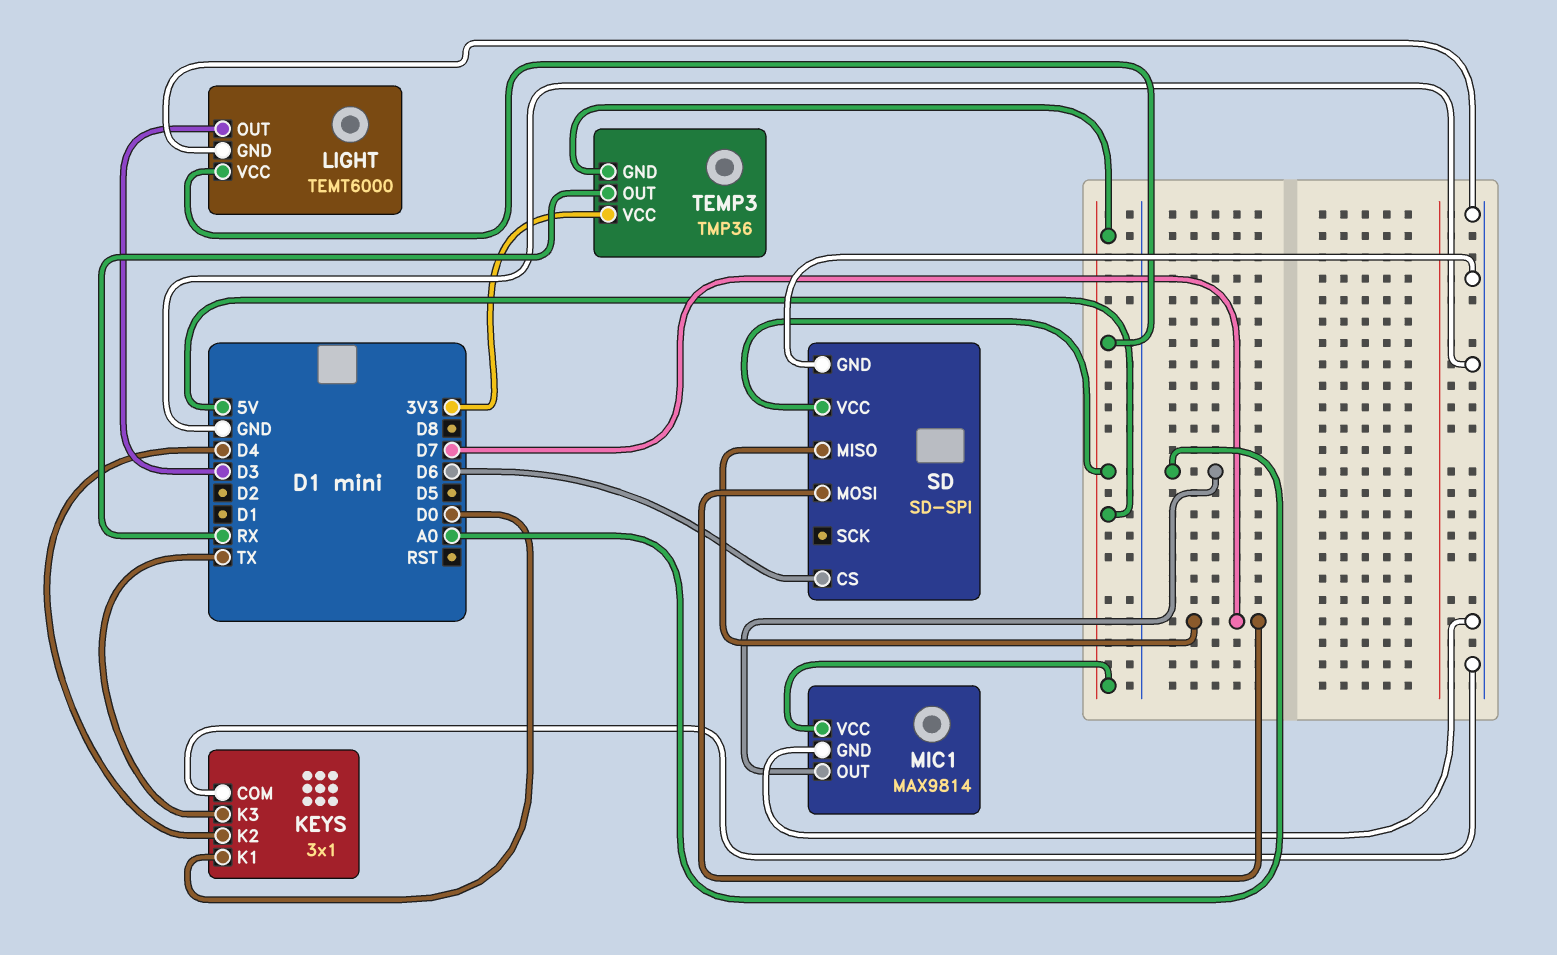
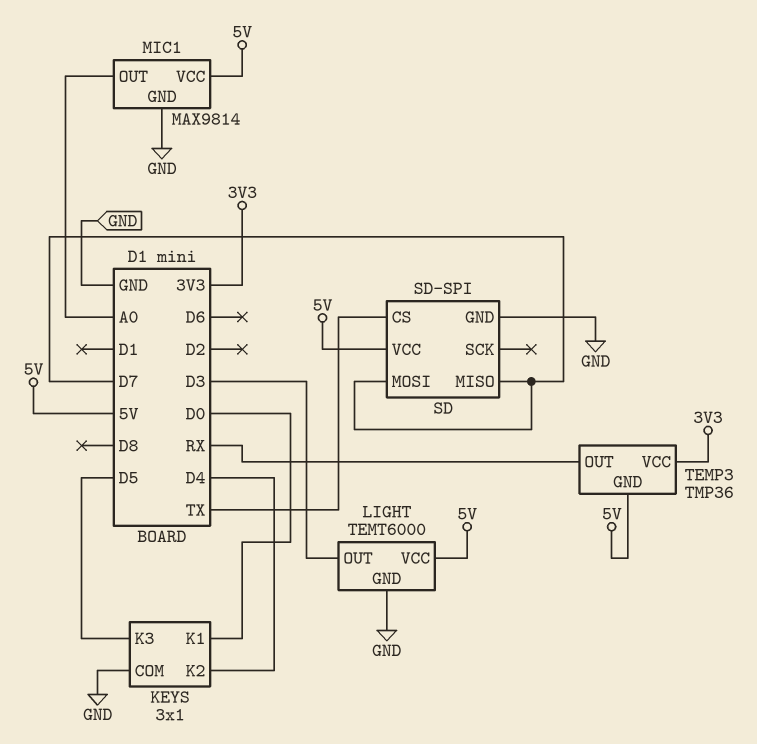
KEYS pin K3: TX -> D5
SD pin CS: D6 -> TX

